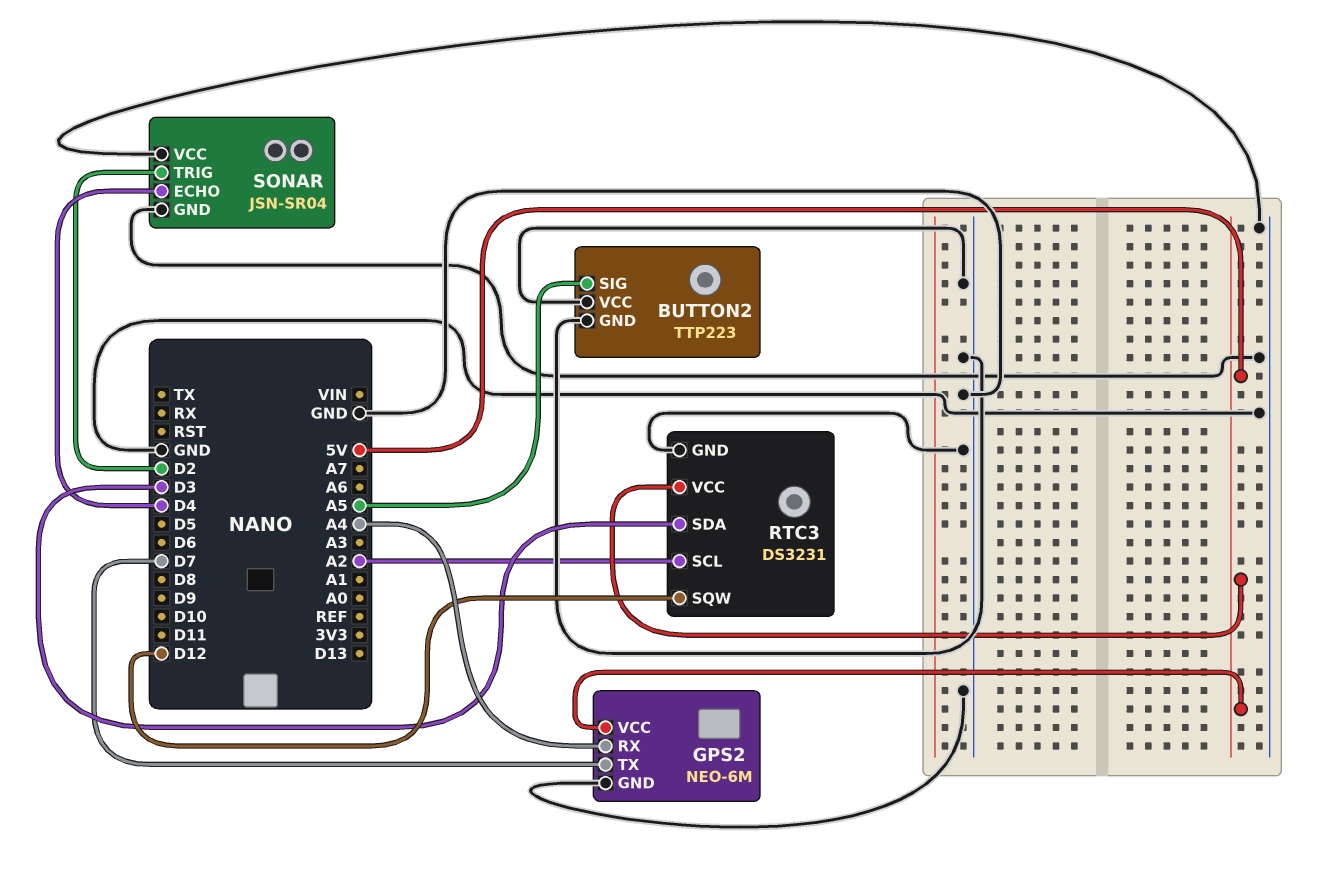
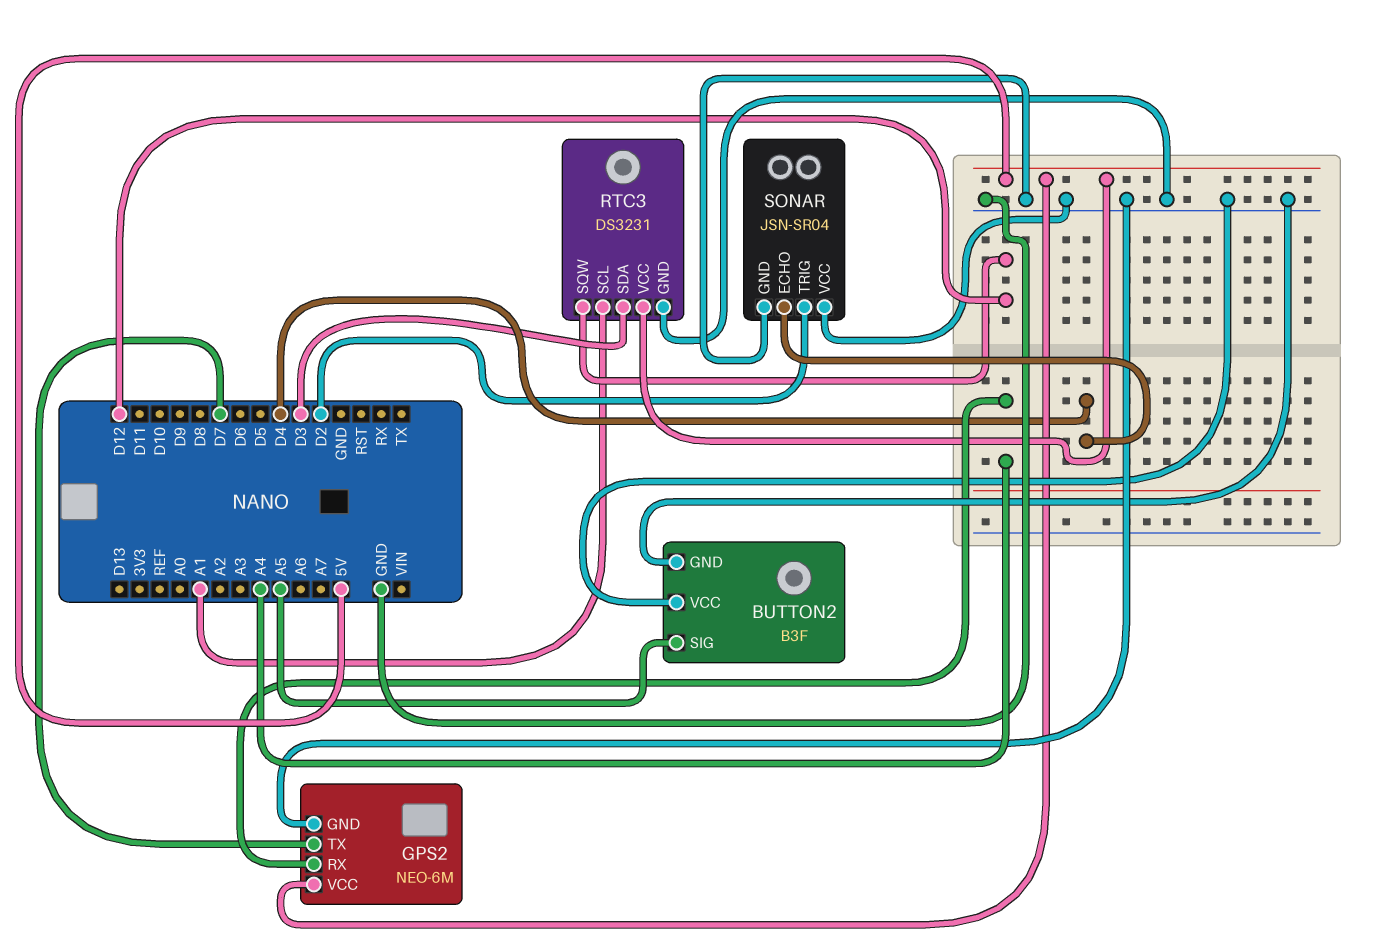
BUTTON2: TTP223 -> B3F
RTC3 pin SCL: A2 -> A1

